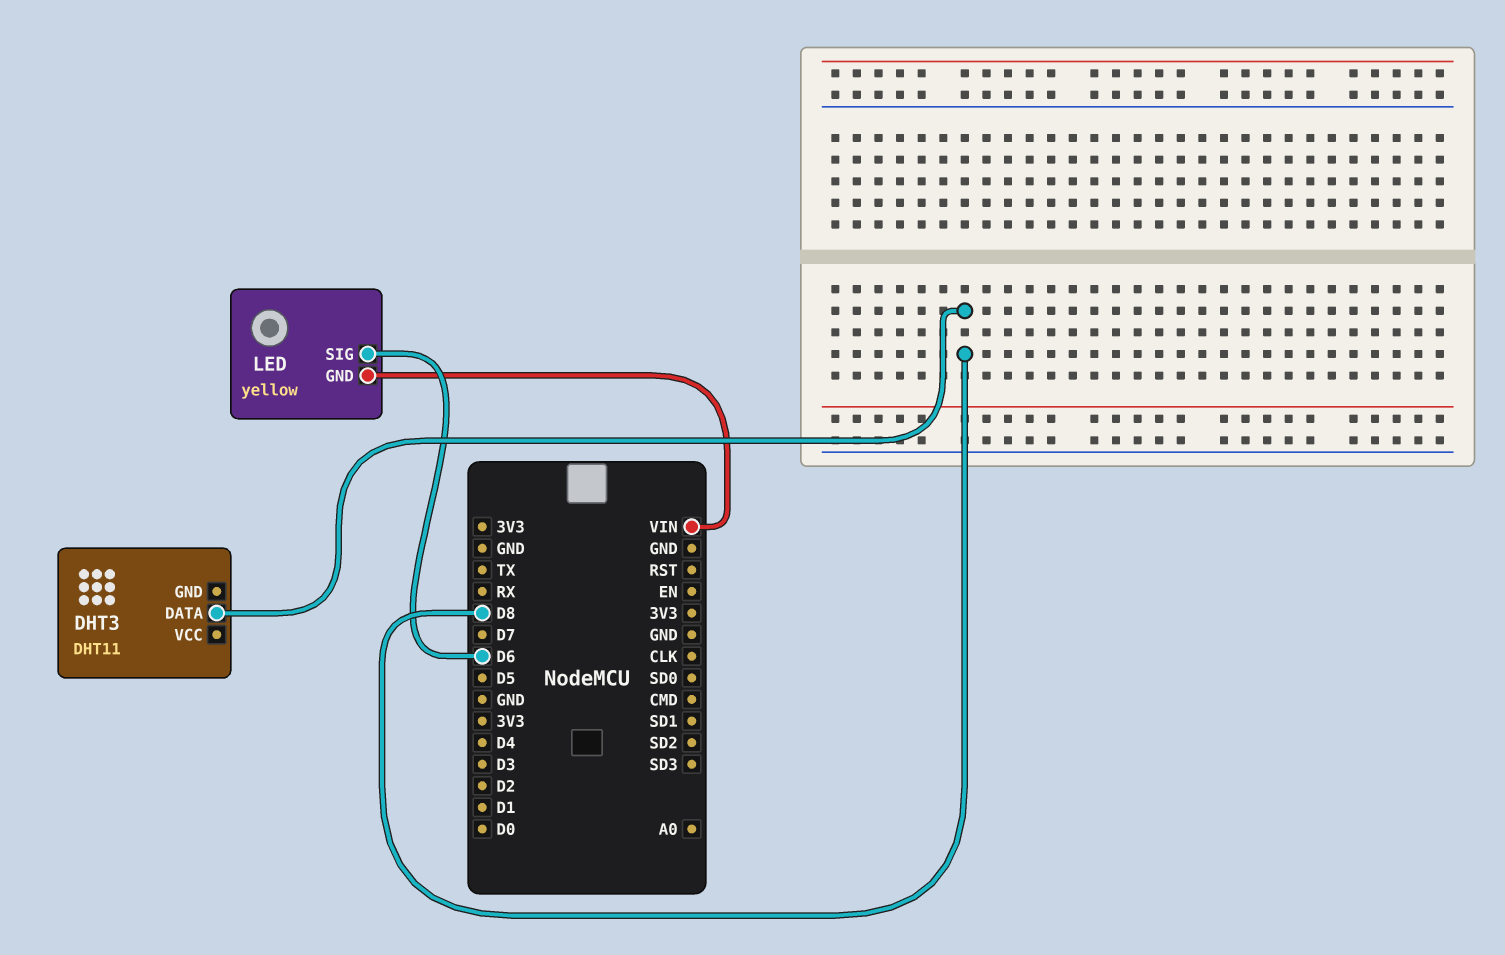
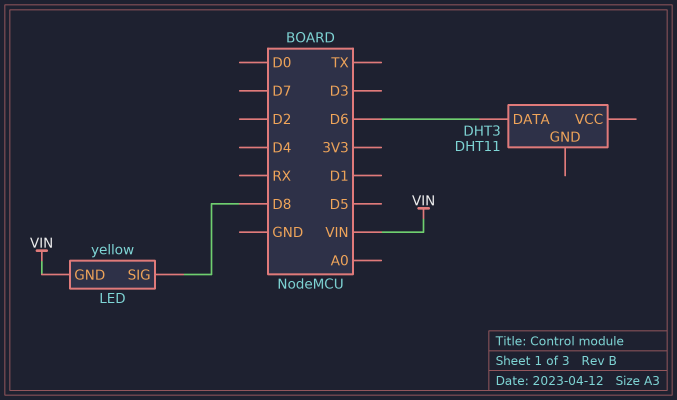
DHT3 pin DATA: D8 -> D6
LED pin SIG: D6 -> D8

